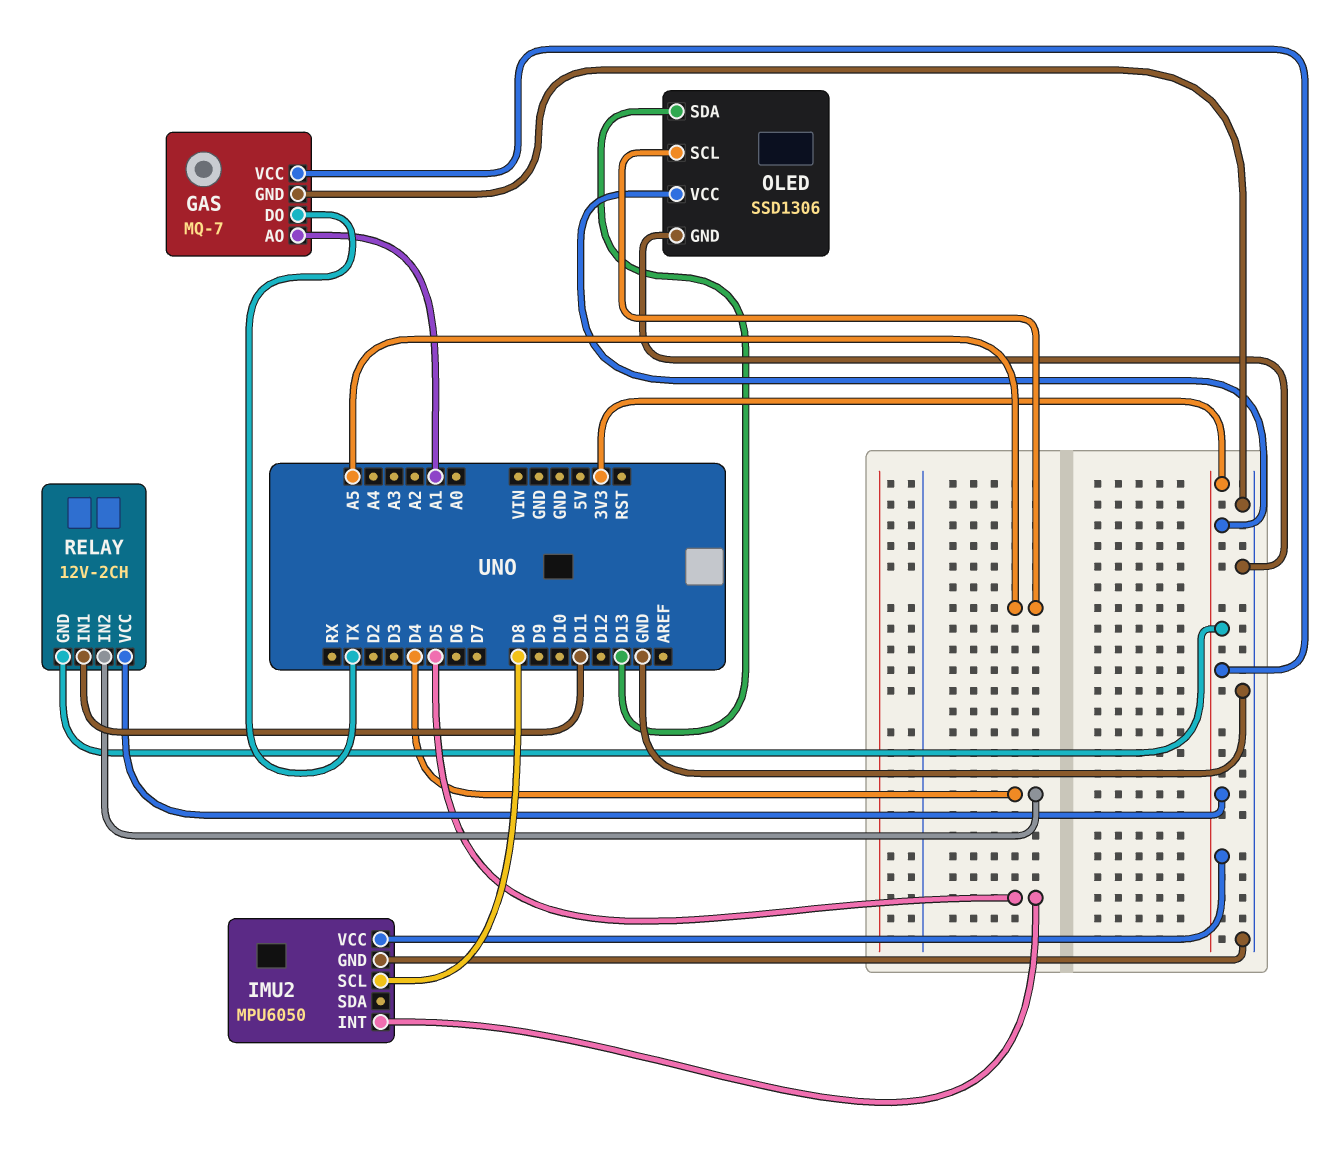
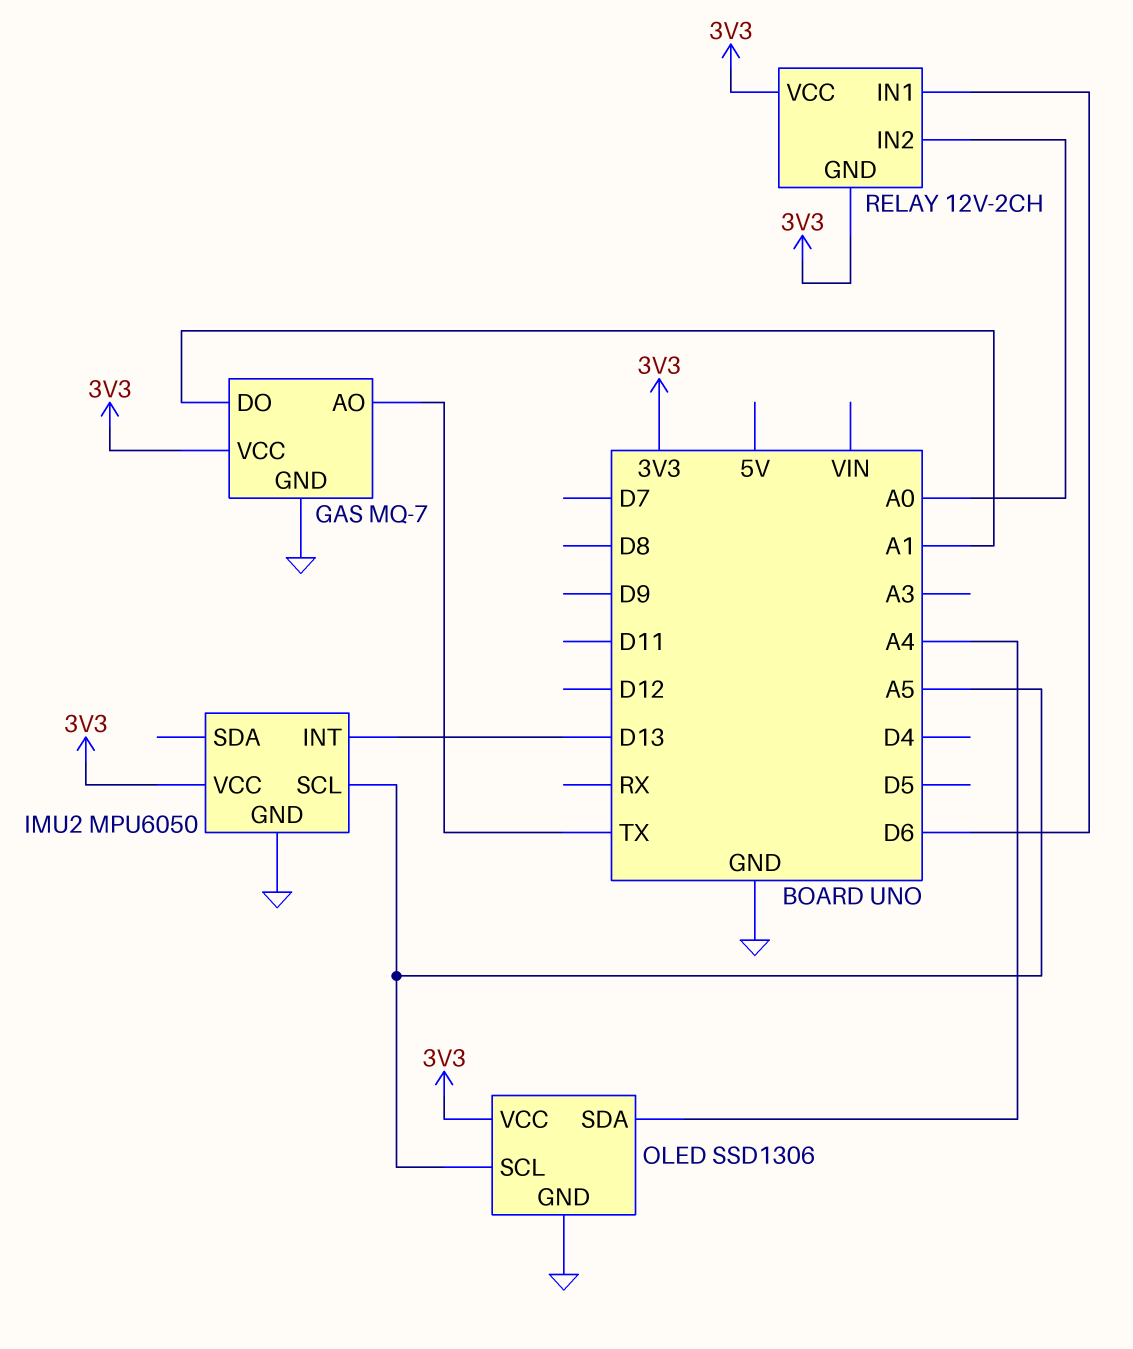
GAS pin AO: A1 -> TX
GAS pin DO: TX -> A1
IMU2 pin INT: D5 -> D13
IMU2 pin SCL: D8 -> A5
OLED pin SDA: D13 -> A4
RELAY pin IN1: D11 -> D6
RELAY pin IN2: D4 -> A0

